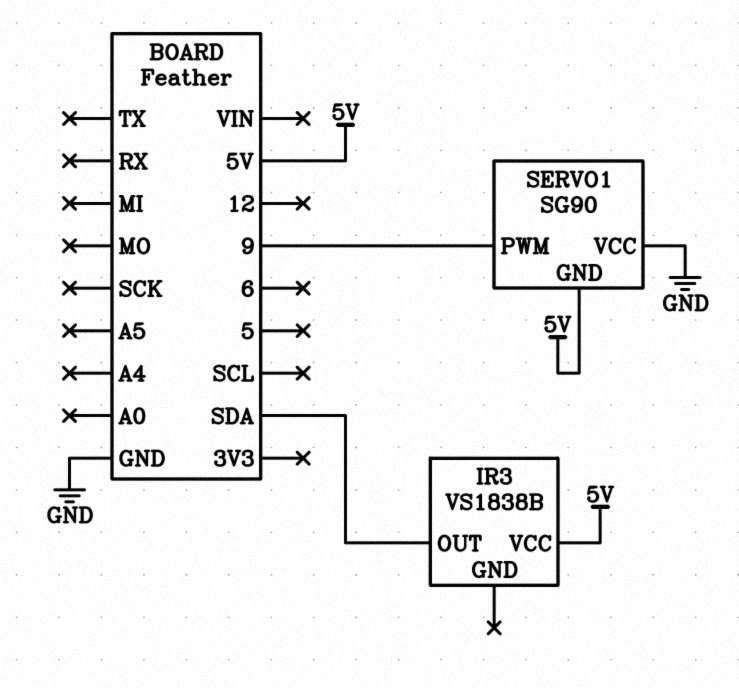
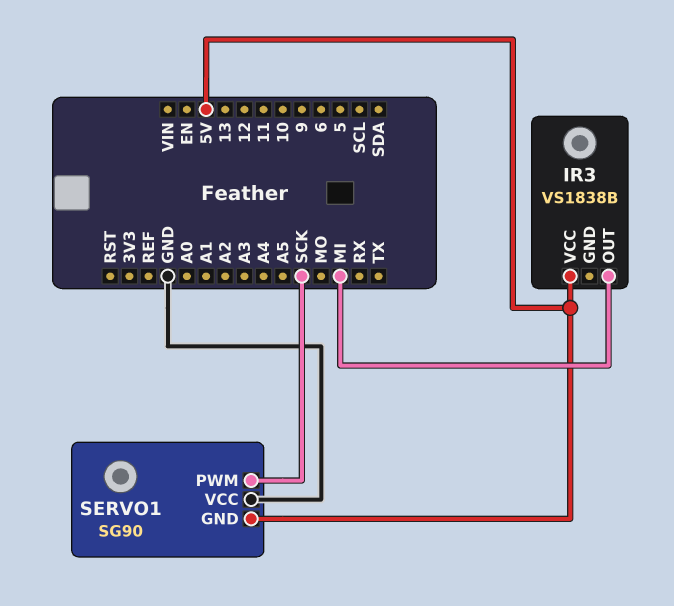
IR3 pin OUT: SDA -> MI
SERVO1 pin PWM: 9 -> SCK

